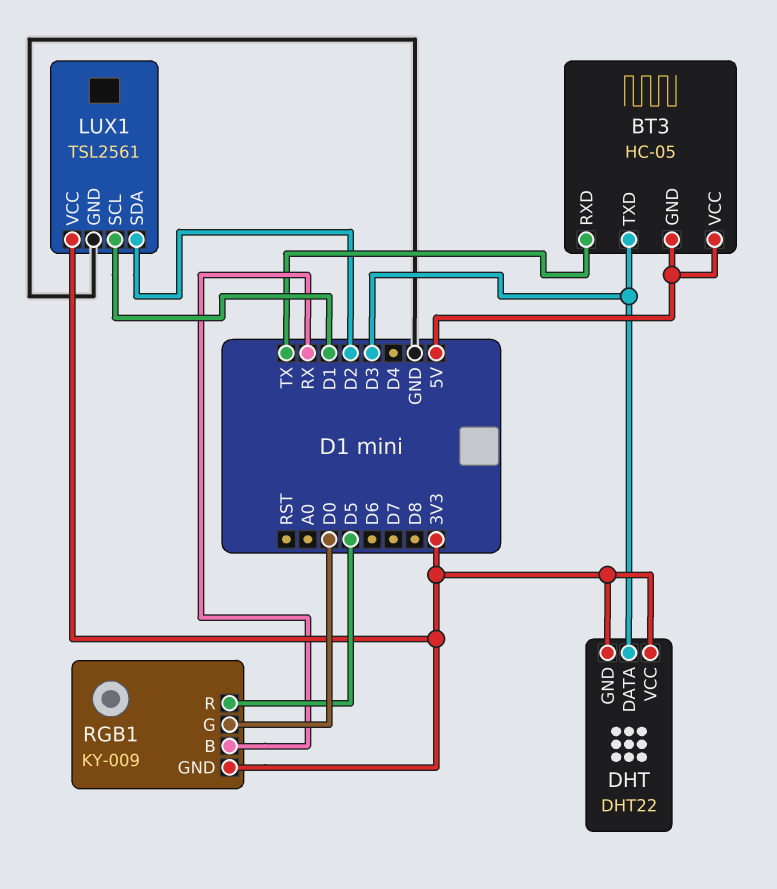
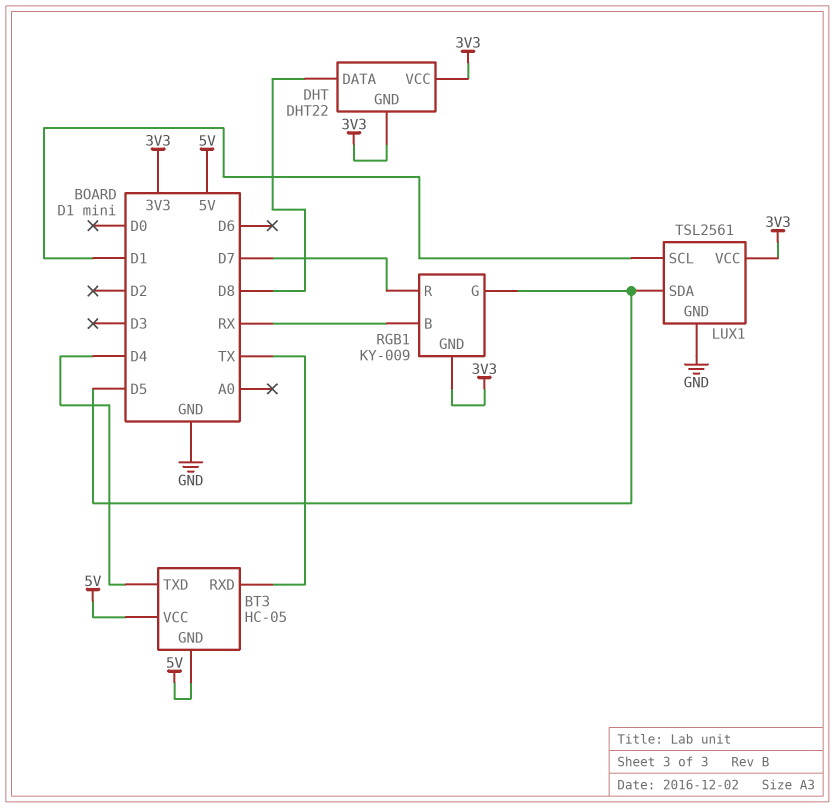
BT3 pin TXD: D3 -> D4
DHT pin DATA: D3 -> D8
LUX1 pin SDA: D2 -> D5
RGB1 pin G: D0 -> D5
RGB1 pin R: D5 -> D7

